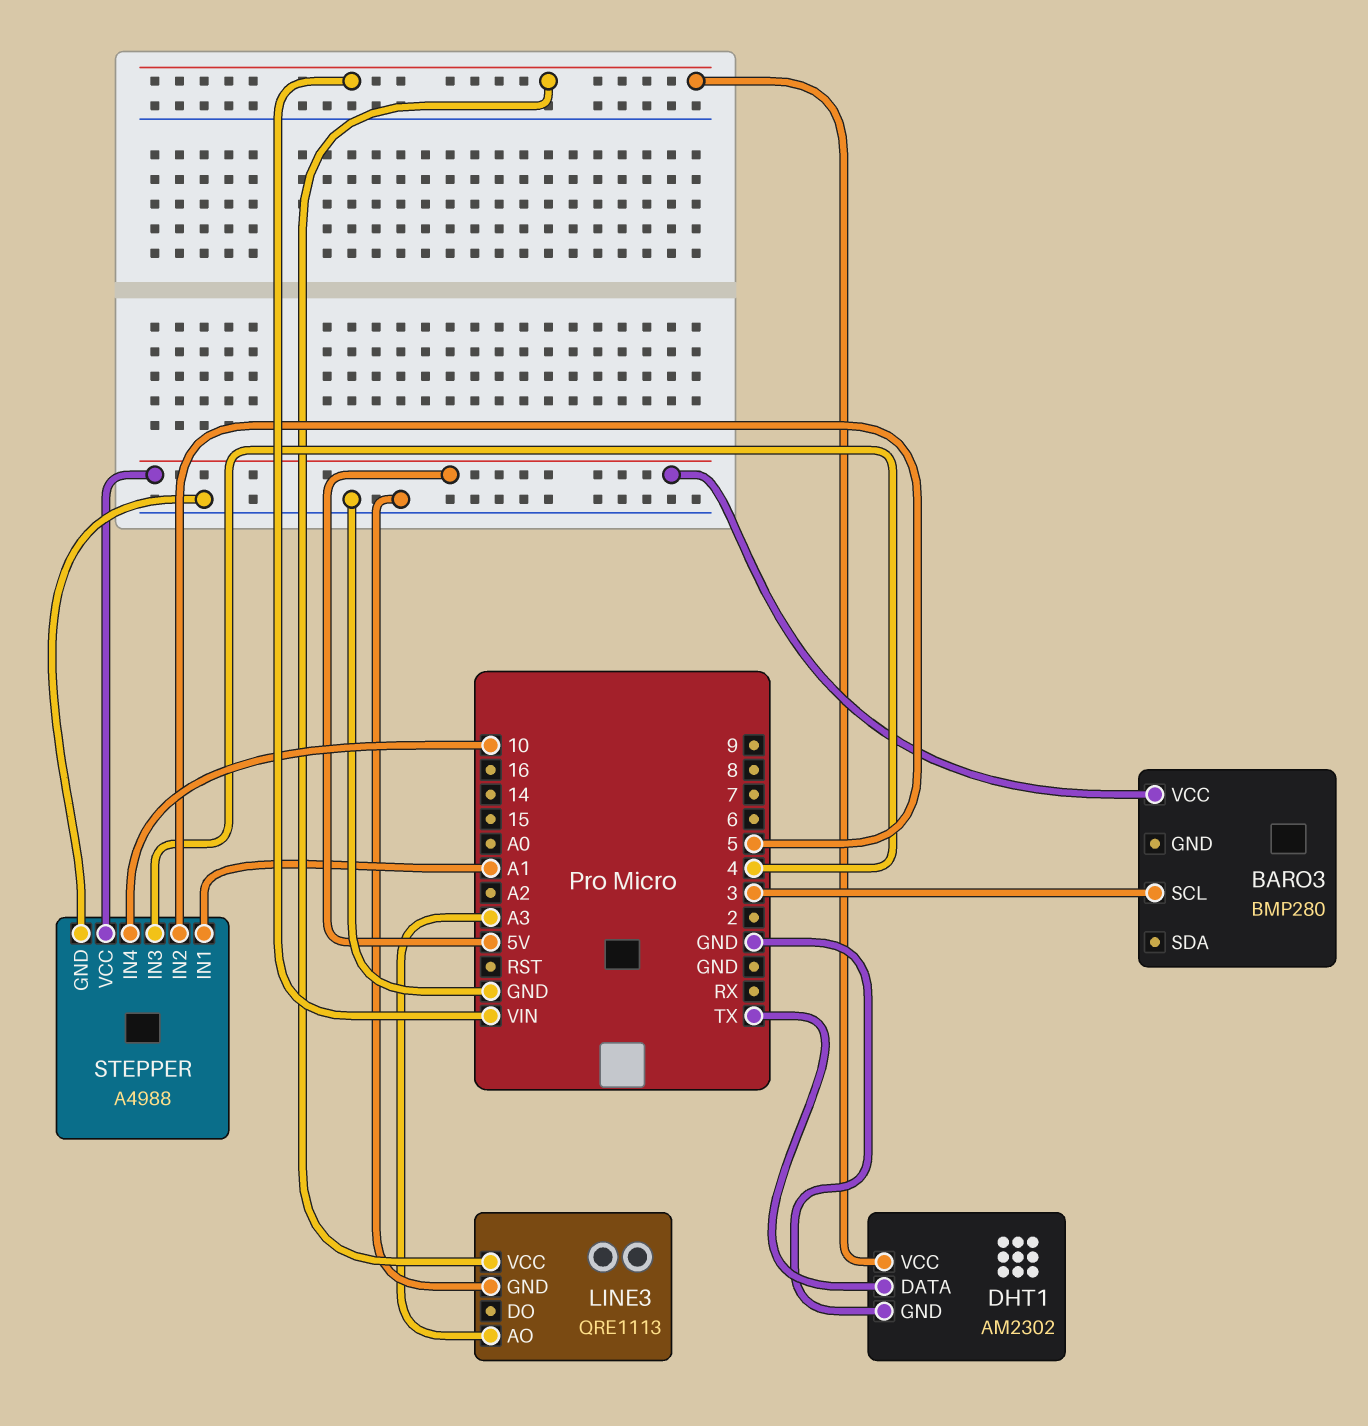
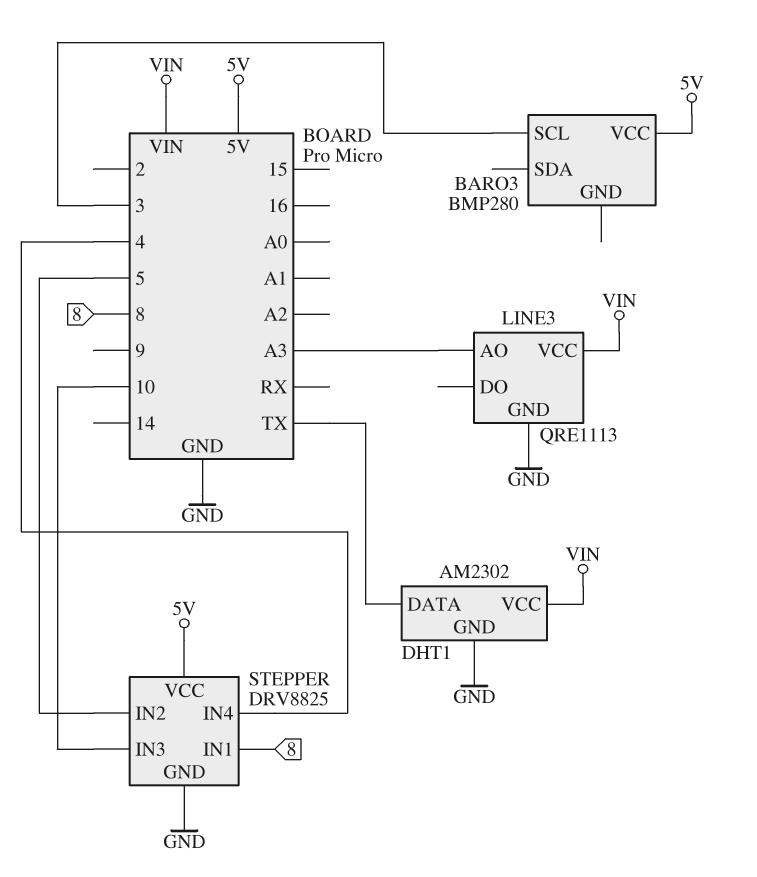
STEPPER: A4988 -> DRV8825
STEPPER pin IN1: A1 -> 8
STEPPER pin IN3: 4 -> 10
STEPPER pin IN4: 10 -> 4

